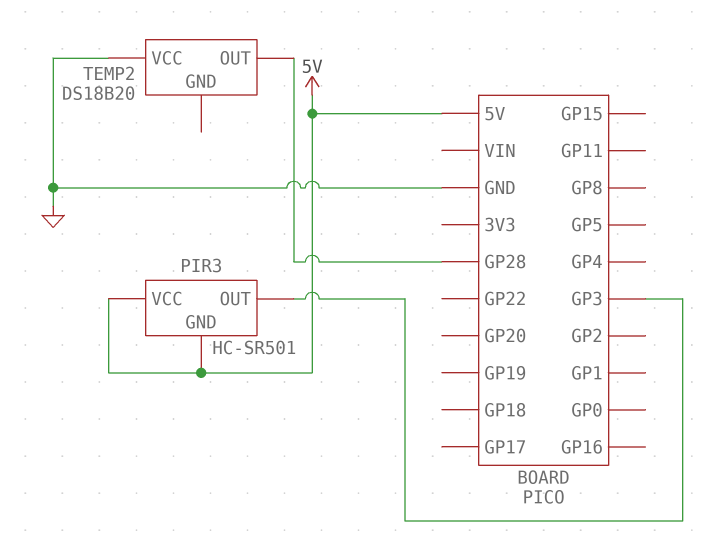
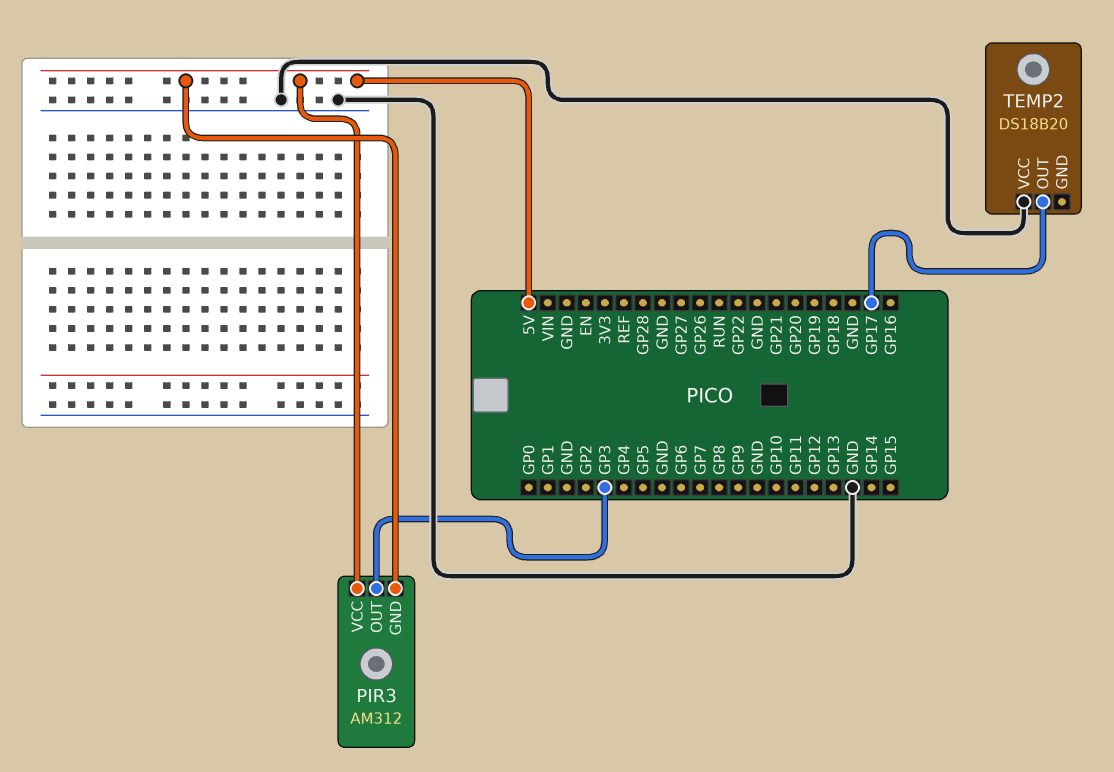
PIR3: HC-SR501 -> AM312
TEMP2 pin OUT: GP28 -> GP17

